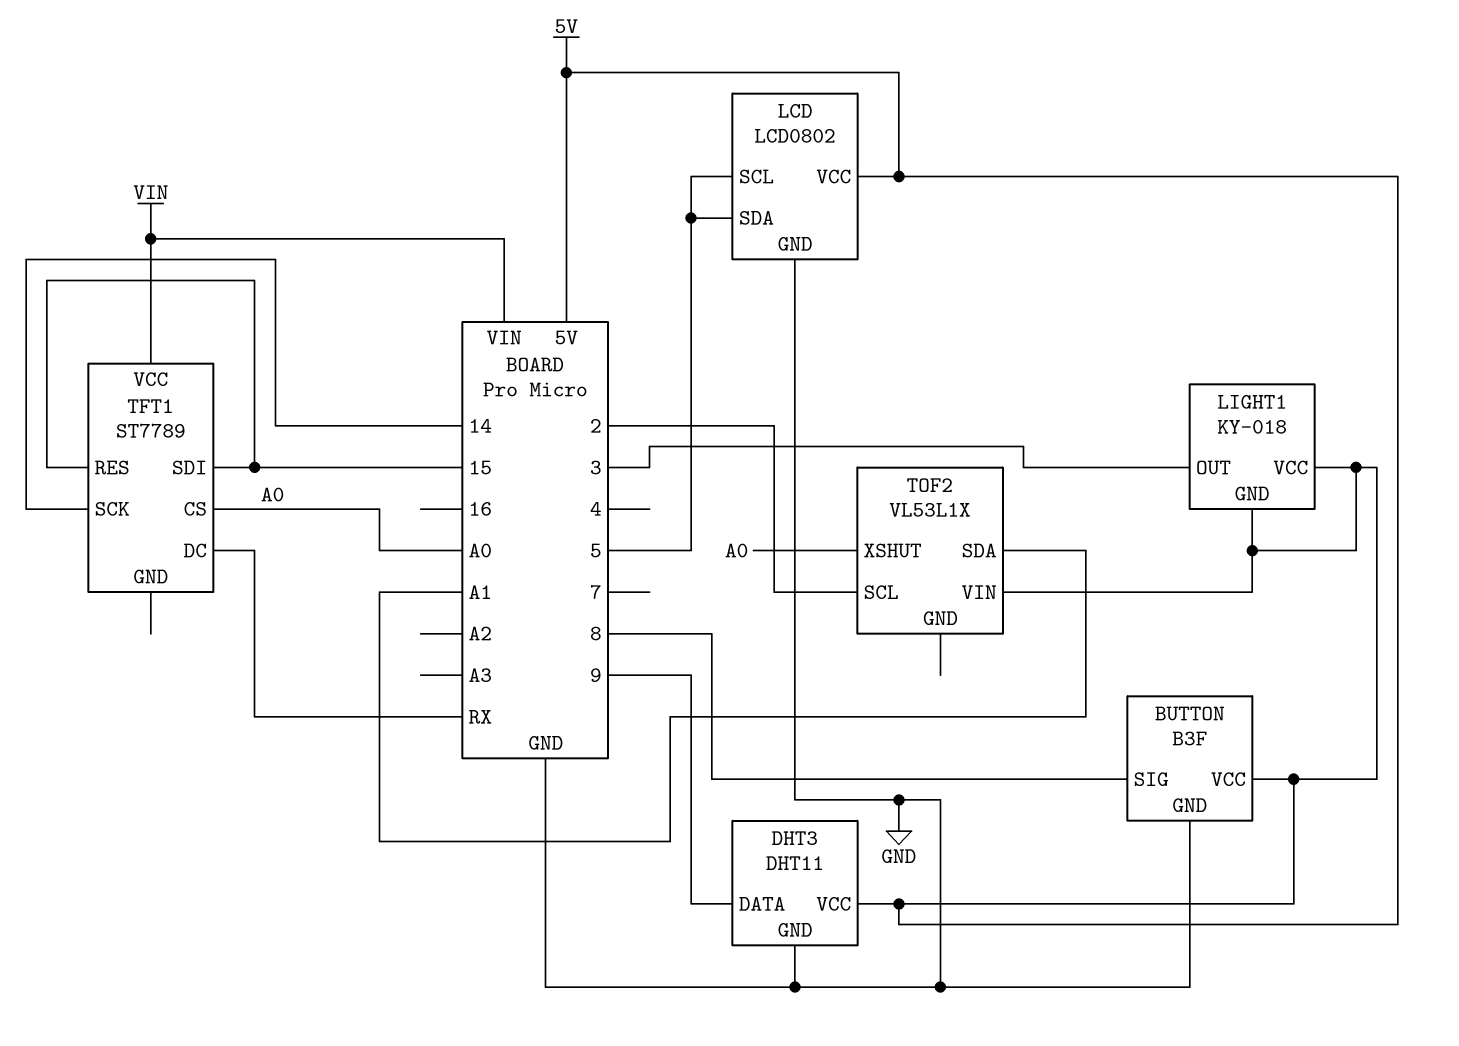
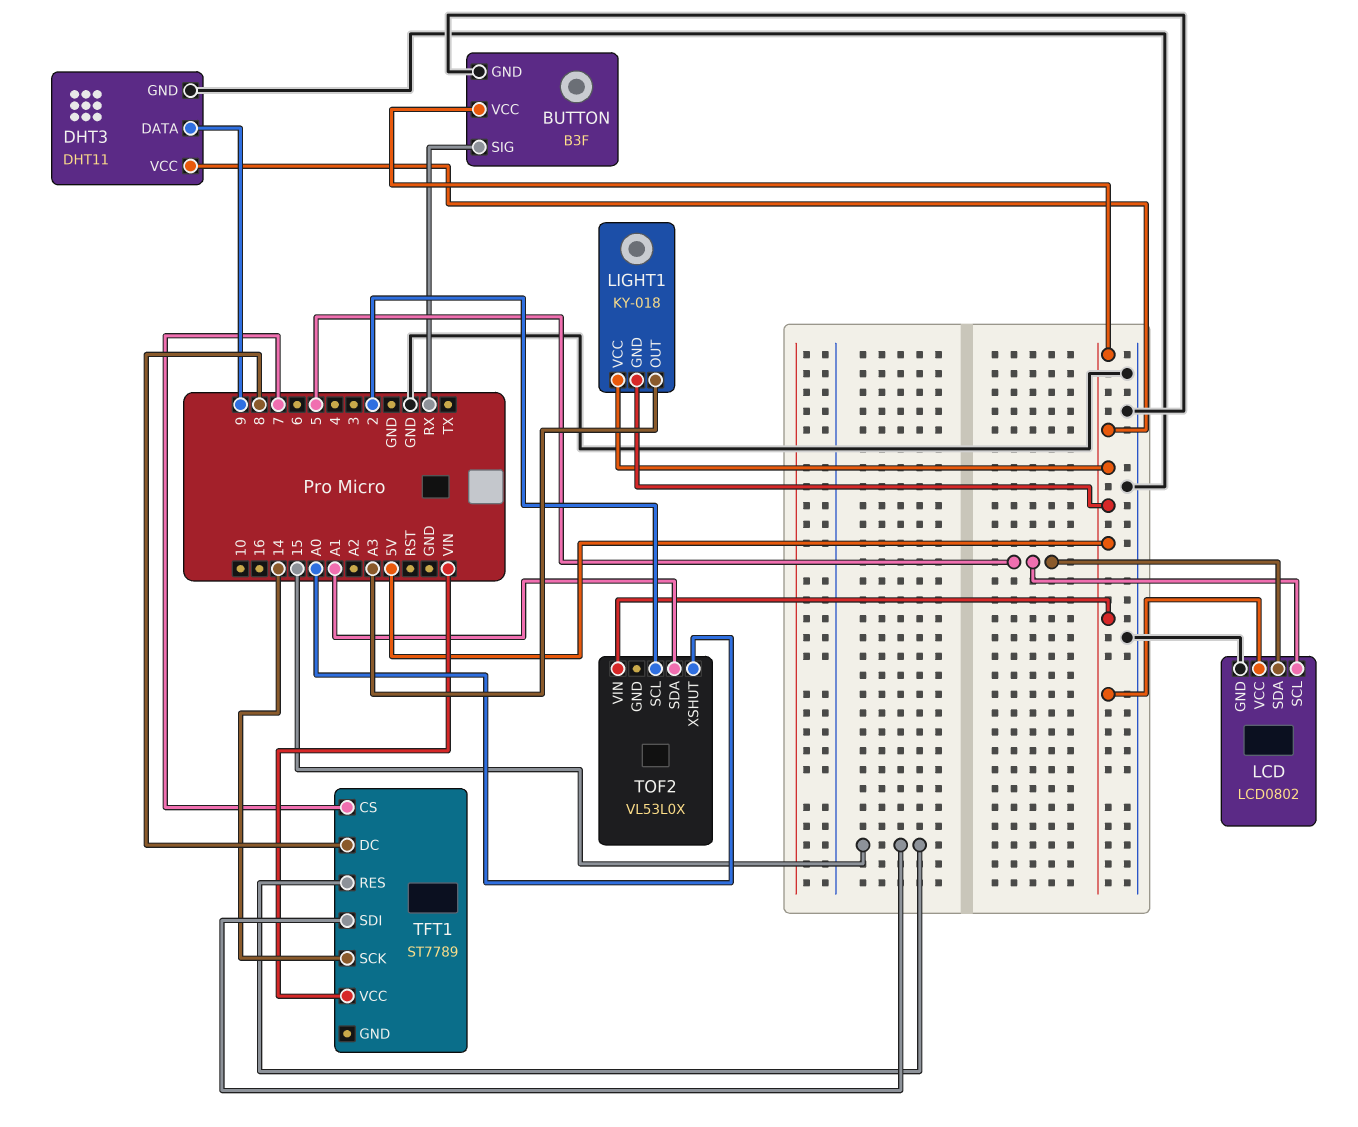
BUTTON pin SIG: 8 -> RX
LIGHT1 pin OUT: 3 -> A3
TFT1 pin CS: A0 -> 7
TFT1 pin DC: RX -> 8
TOF2: VL53L1X -> VL53L0X

